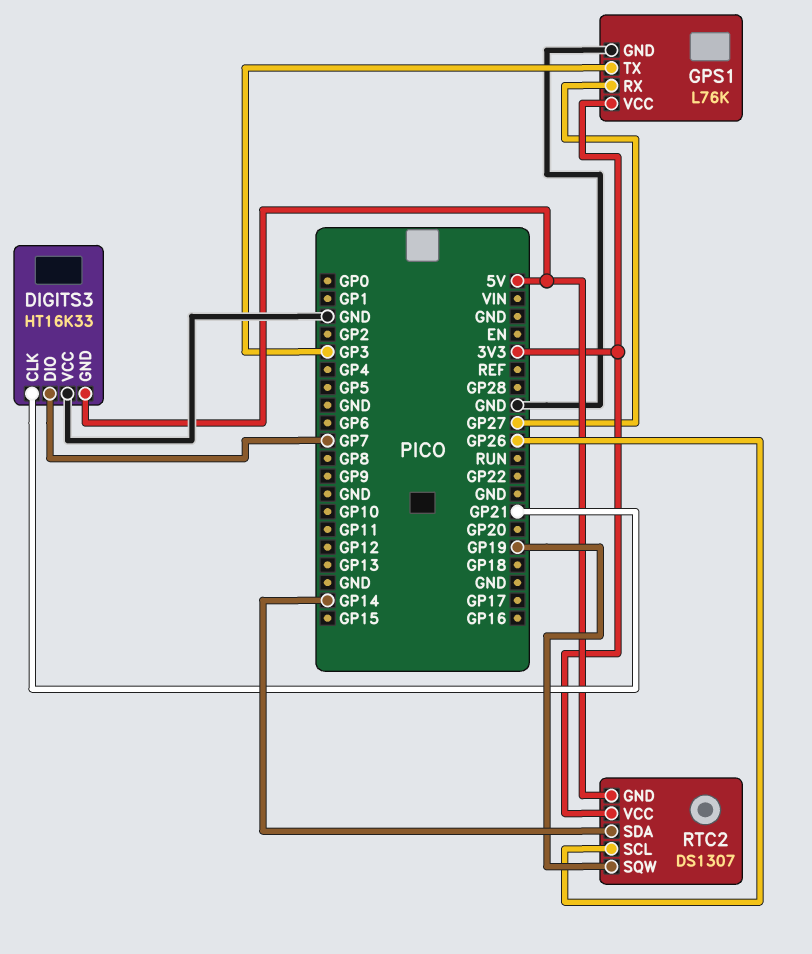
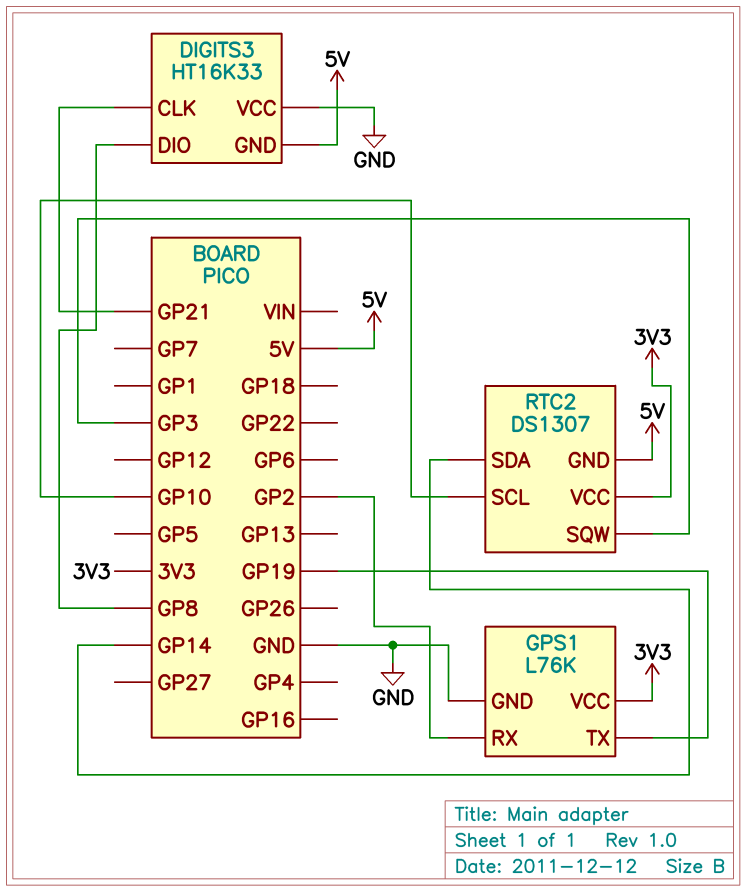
DIGITS3 pin DIO: GP7 -> GP8
GPS1 pin RX: GP27 -> GP2
GPS1 pin TX: GP3 -> GP19
RTC2 pin SCL: GP26 -> GP10
RTC2 pin SQW: GP19 -> GP3

